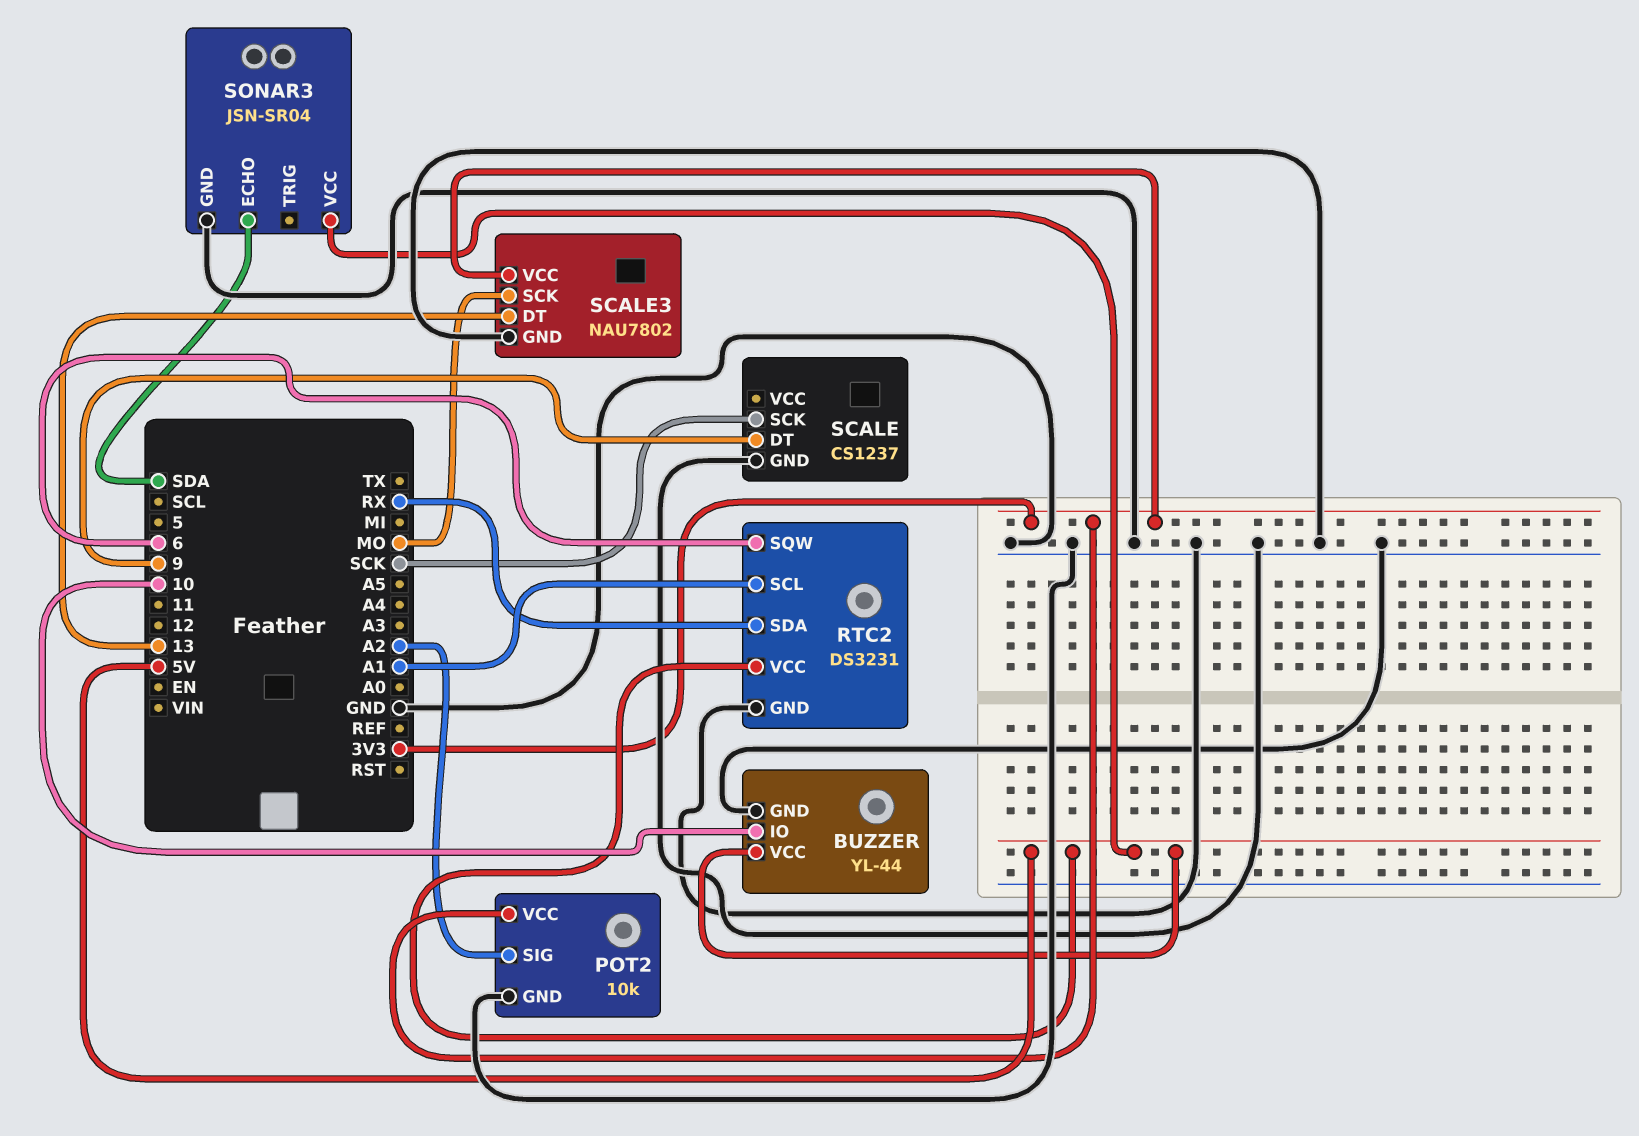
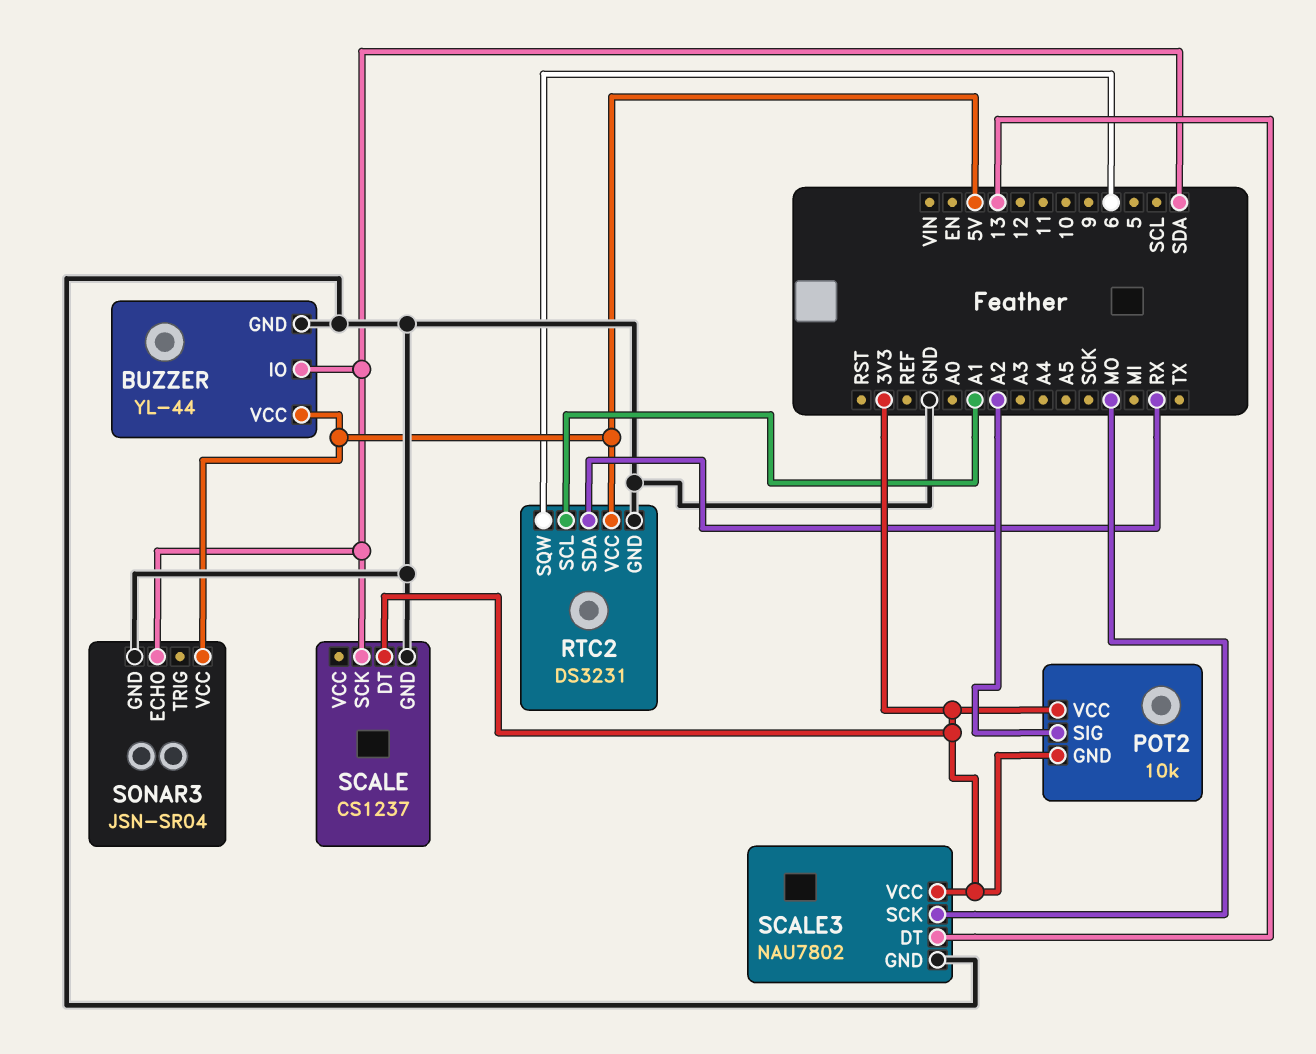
BUZZER pin IO: 10 -> SDA
POT2 pin GND: GND -> 3V3
SCALE pin DT: 9 -> 3V3
SCALE pin SCK: SCK -> SDA

